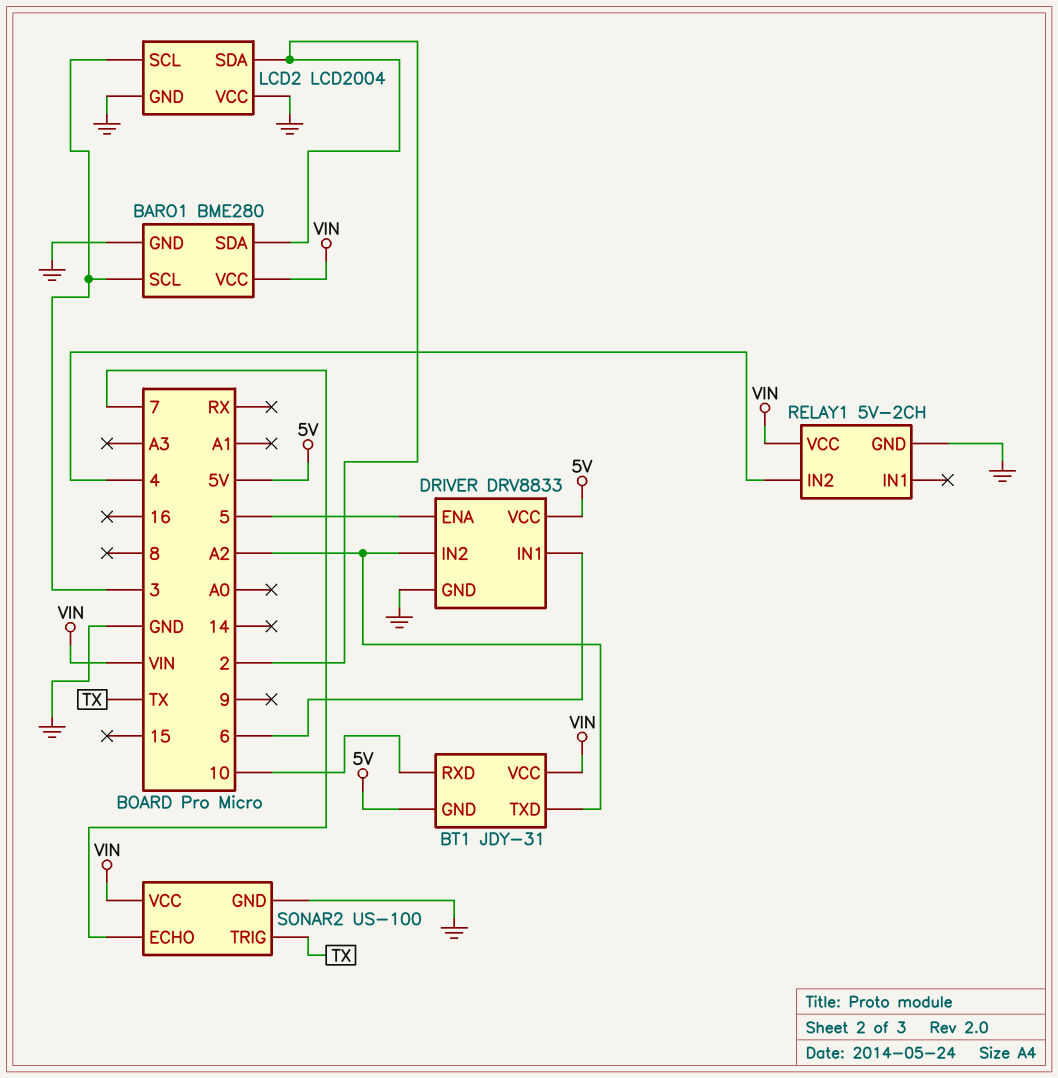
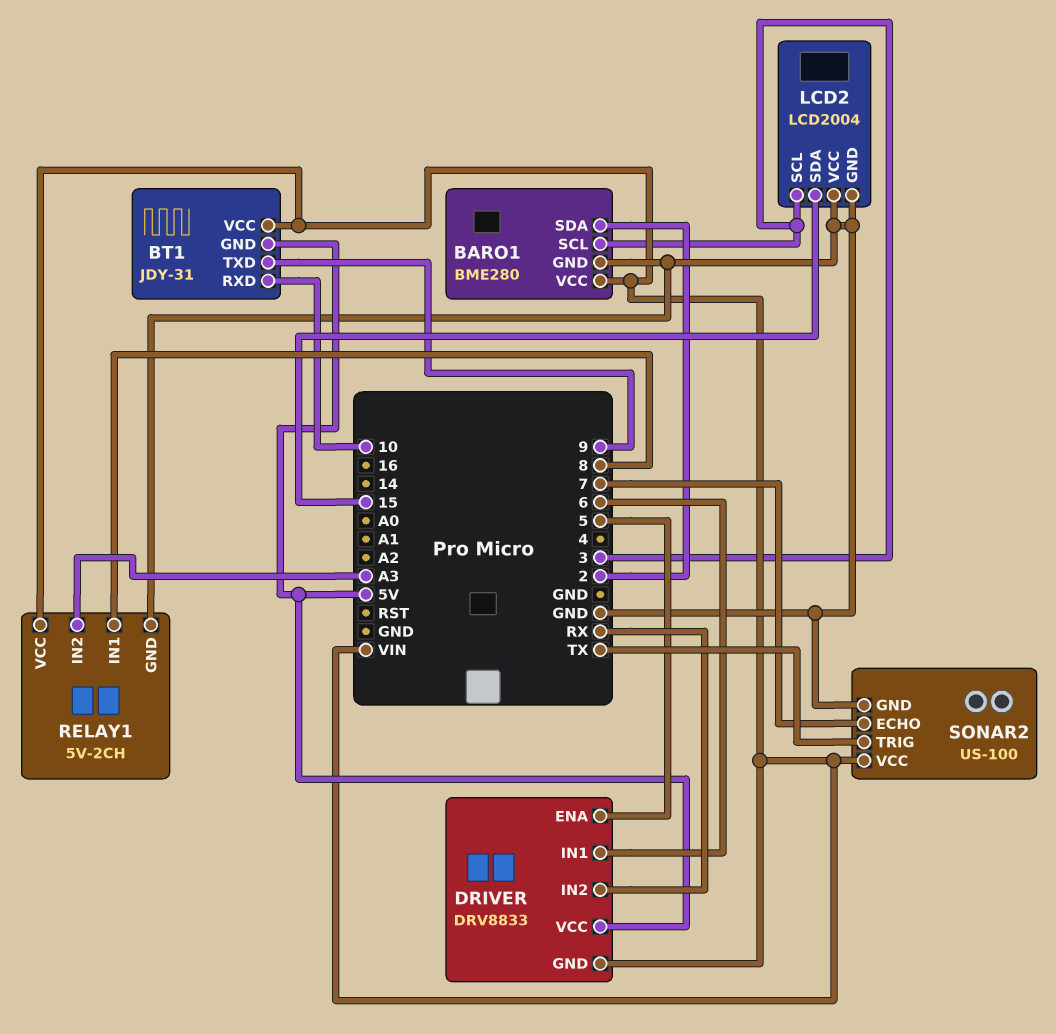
BT1 pin TXD: A2 -> 9
DRIVER pin GND: GND -> VIN
DRIVER pin IN2: A2 -> RX
LCD2 pin SDA: 2 -> 15
RELAY1 pin IN1: none -> 8
RELAY1 pin IN2: 4 -> A3

